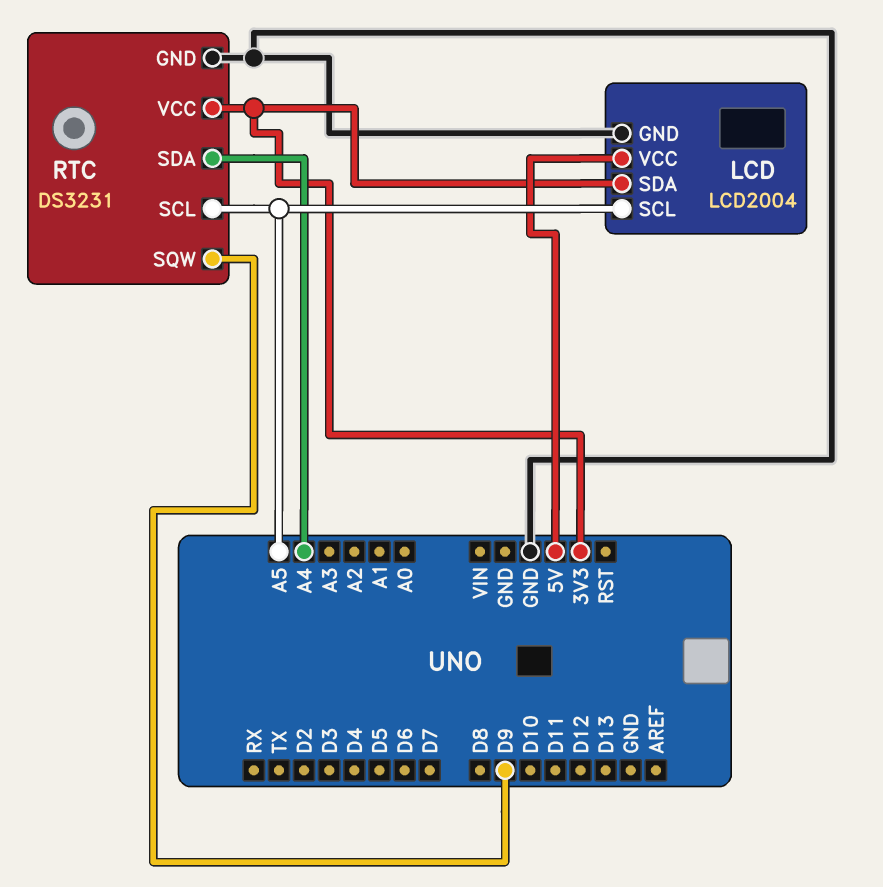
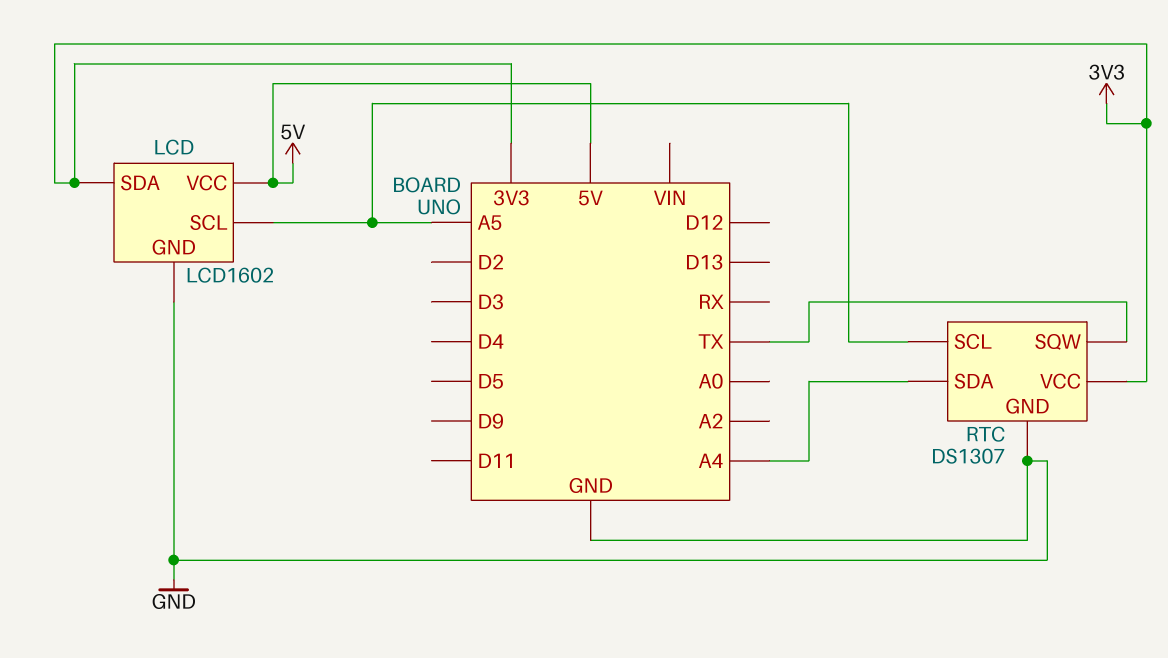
LCD: LCD2004 -> LCD1602
RTC: DS3231 -> DS1307
RTC pin SQW: D9 -> TX

